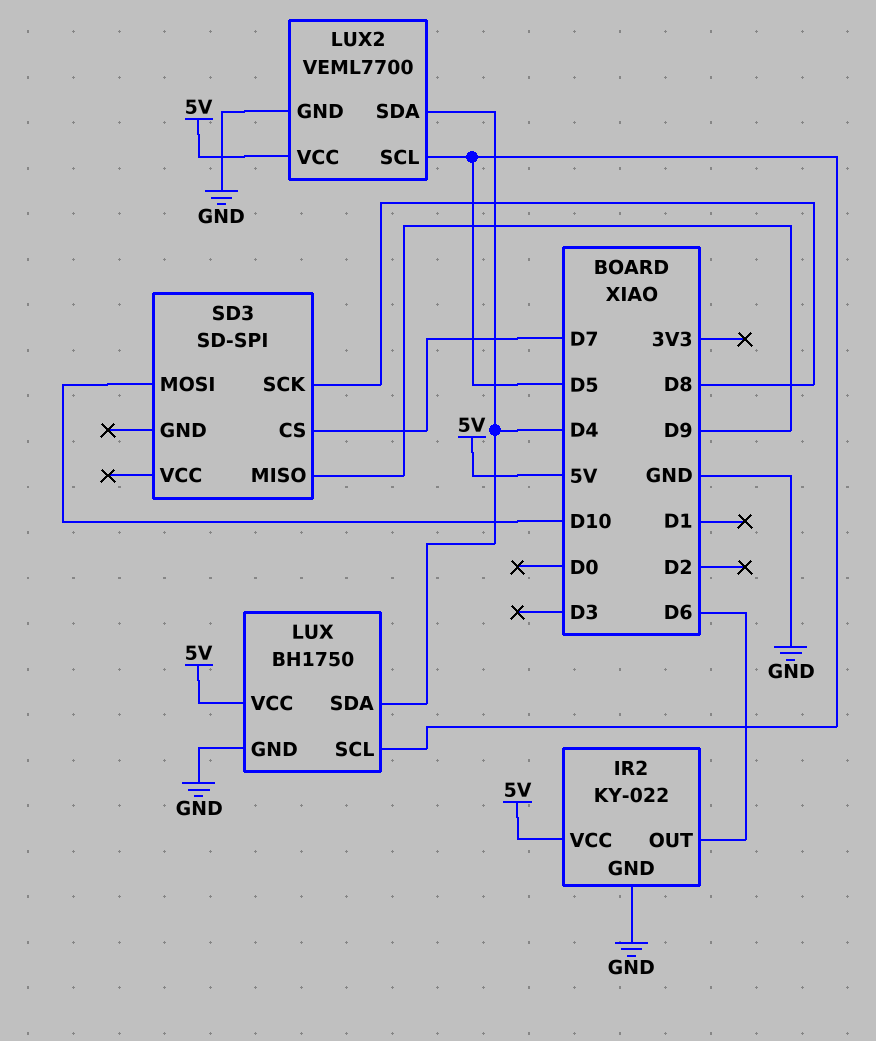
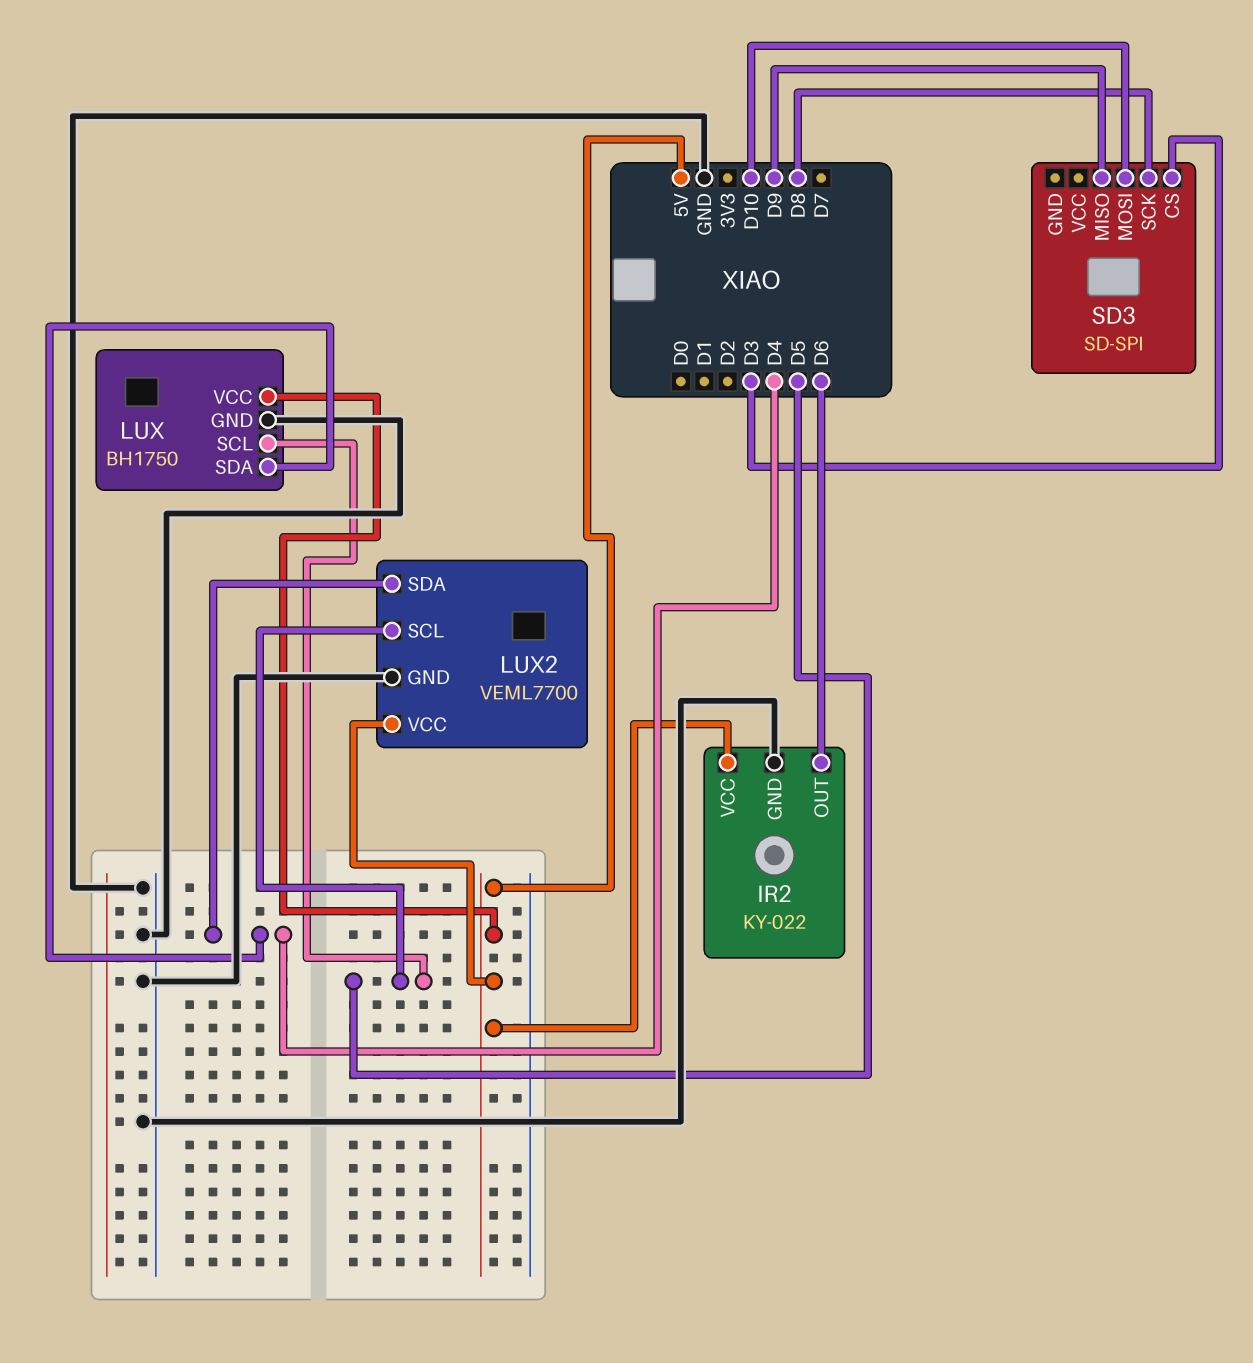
SD3 pin CS: D7 -> D3

